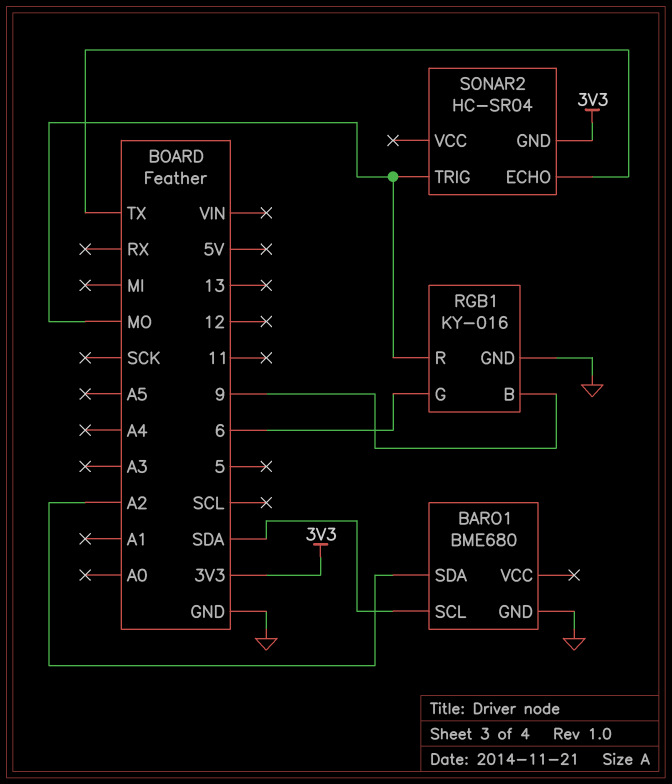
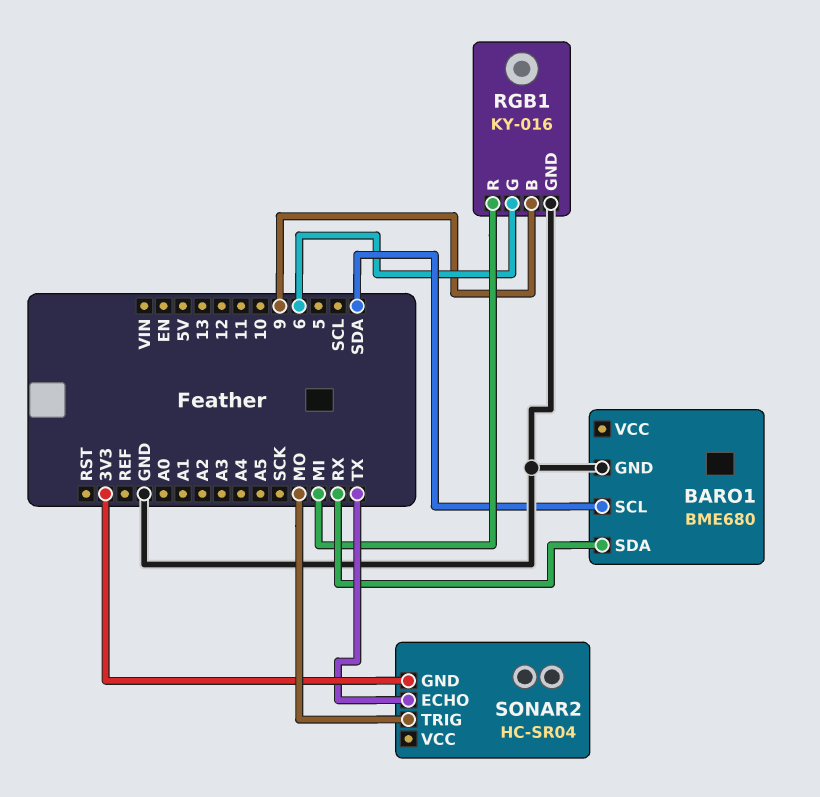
BARO1 pin SDA: A2 -> RX
RGB1 pin R: MO -> MI

